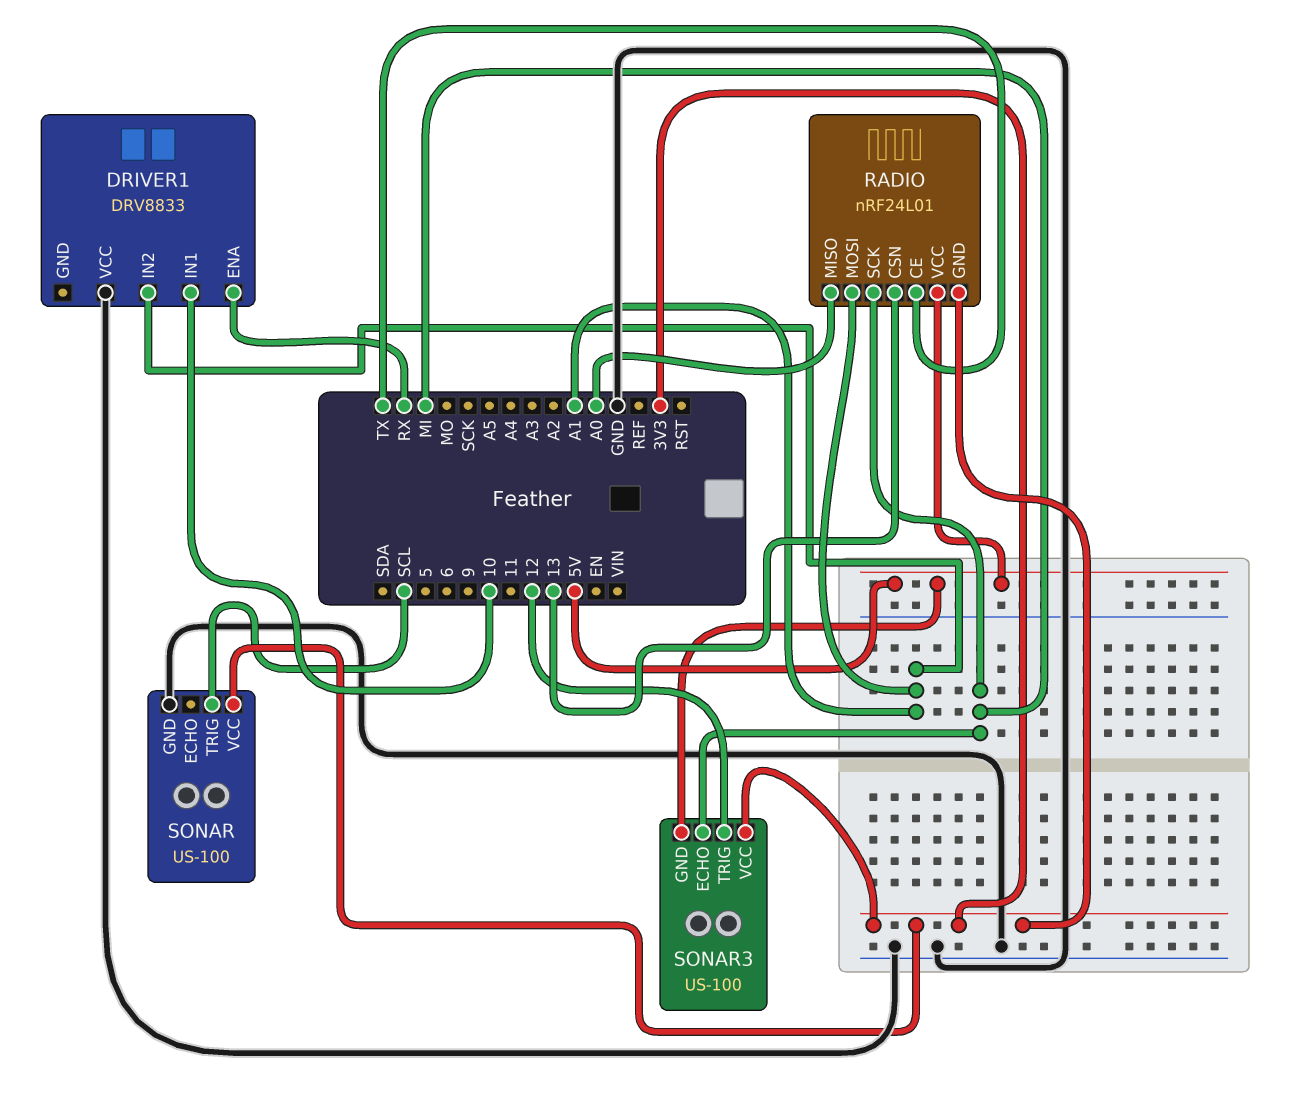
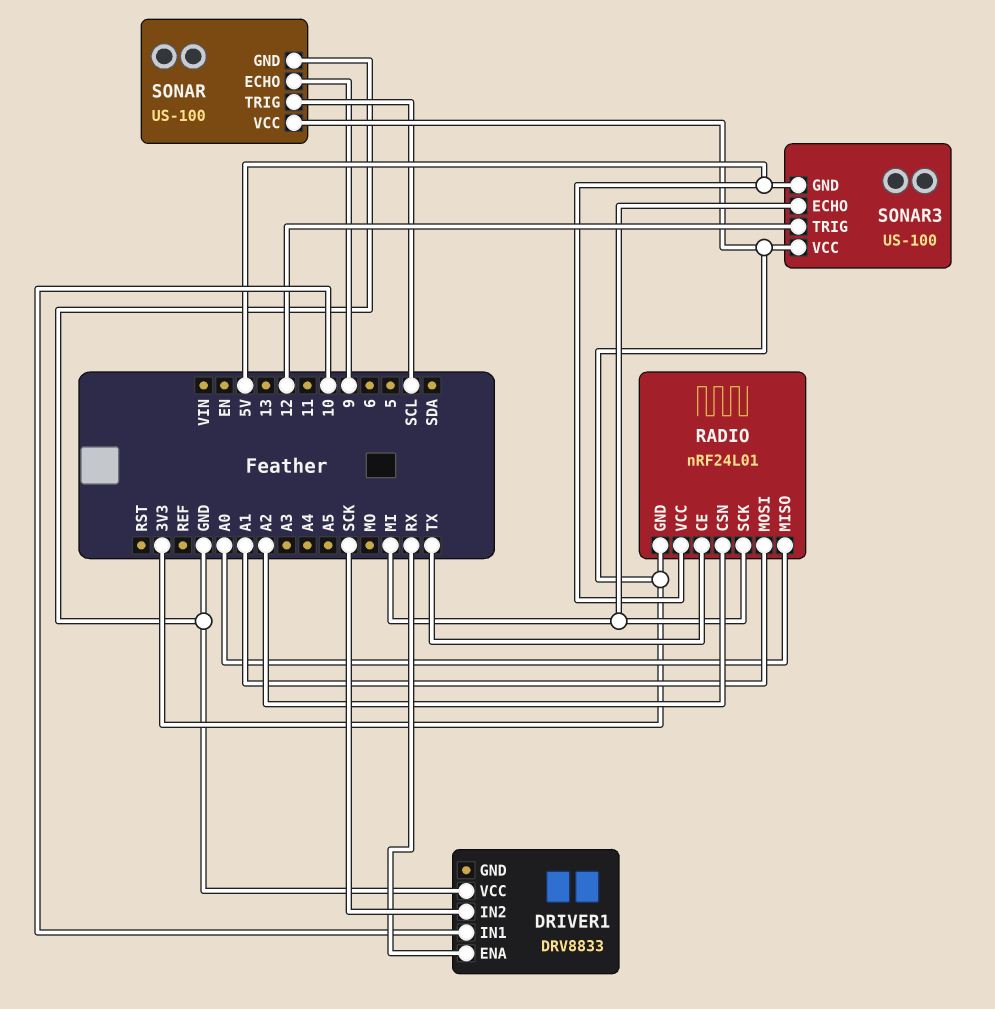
DRIVER1 pin IN2: A1 -> SCK
RADIO pin CSN: 13 -> A2
SONAR pin ECHO: none -> 9

